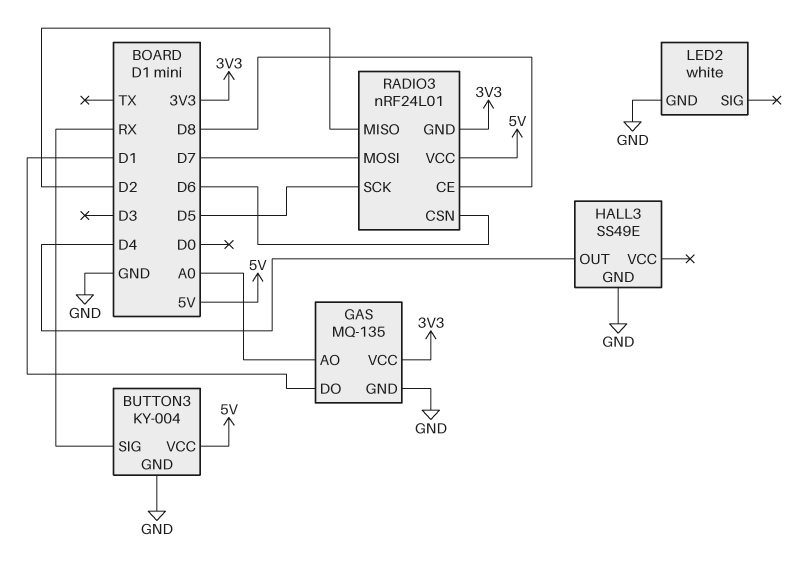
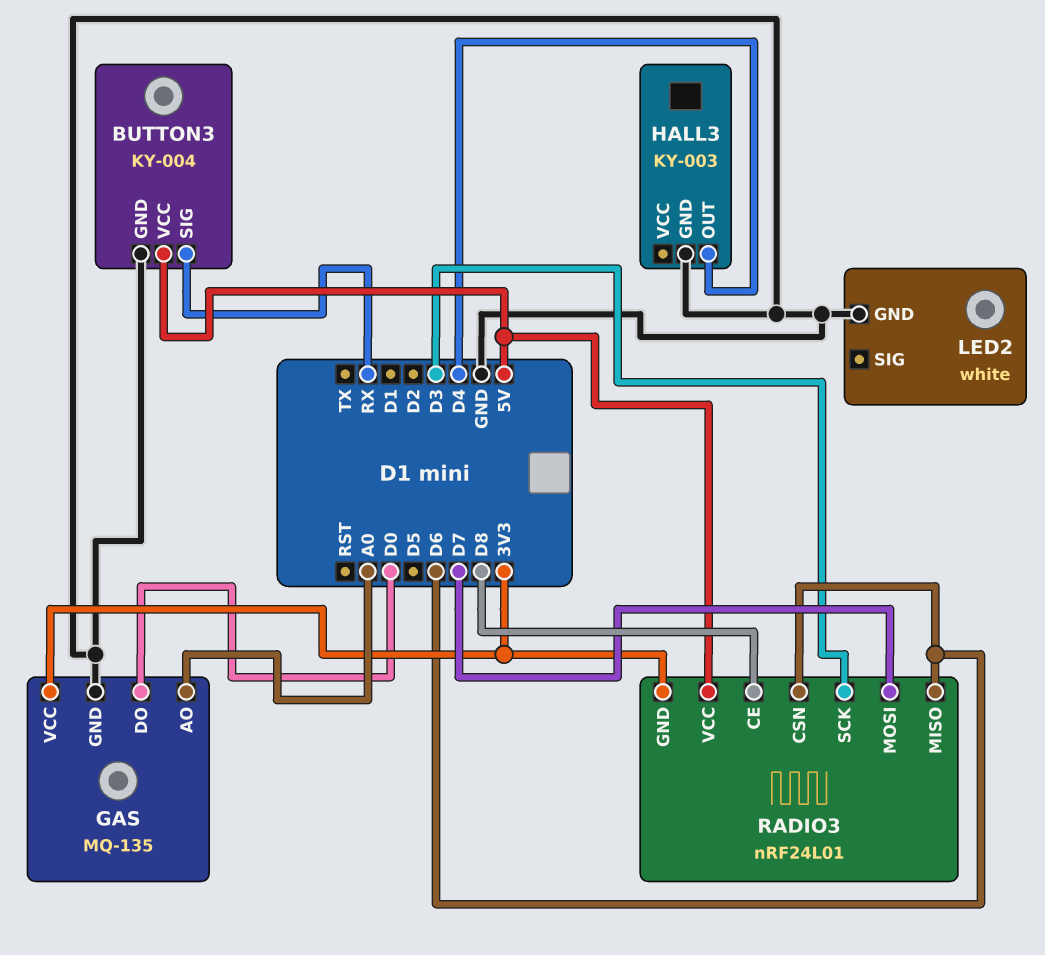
GAS pin DO: D1 -> D0
HALL3: SS49E -> KY-003
RADIO3 pin MISO: D2 -> D6
RADIO3 pin SCK: D5 -> D3

